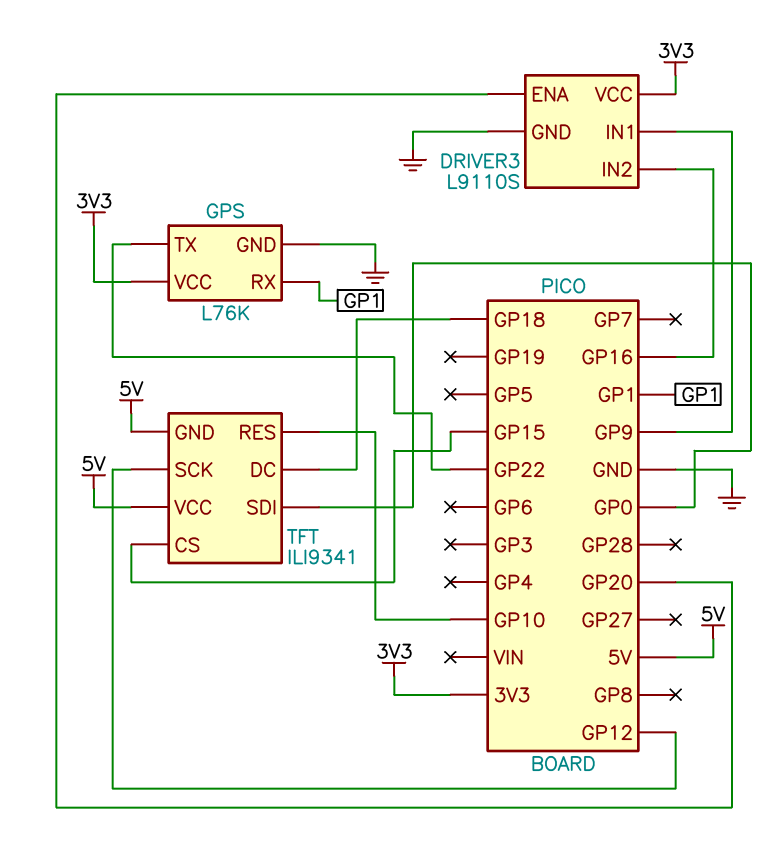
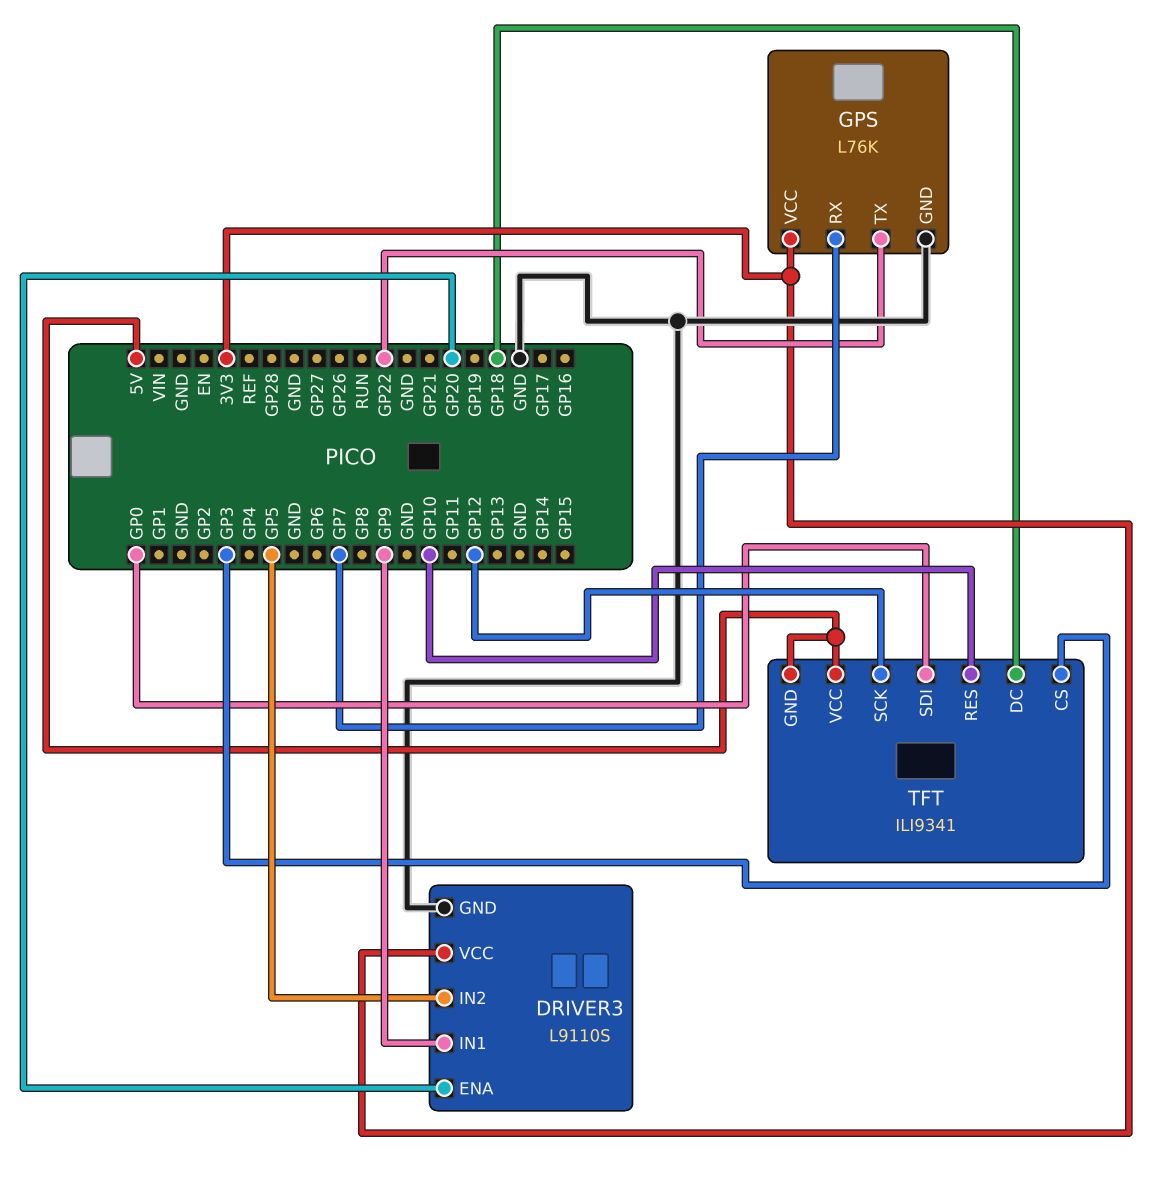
DRIVER3 pin IN2: GP16 -> GP5
GPS pin RX: GP1 -> GP7
TFT pin CS: GP15 -> GP3

